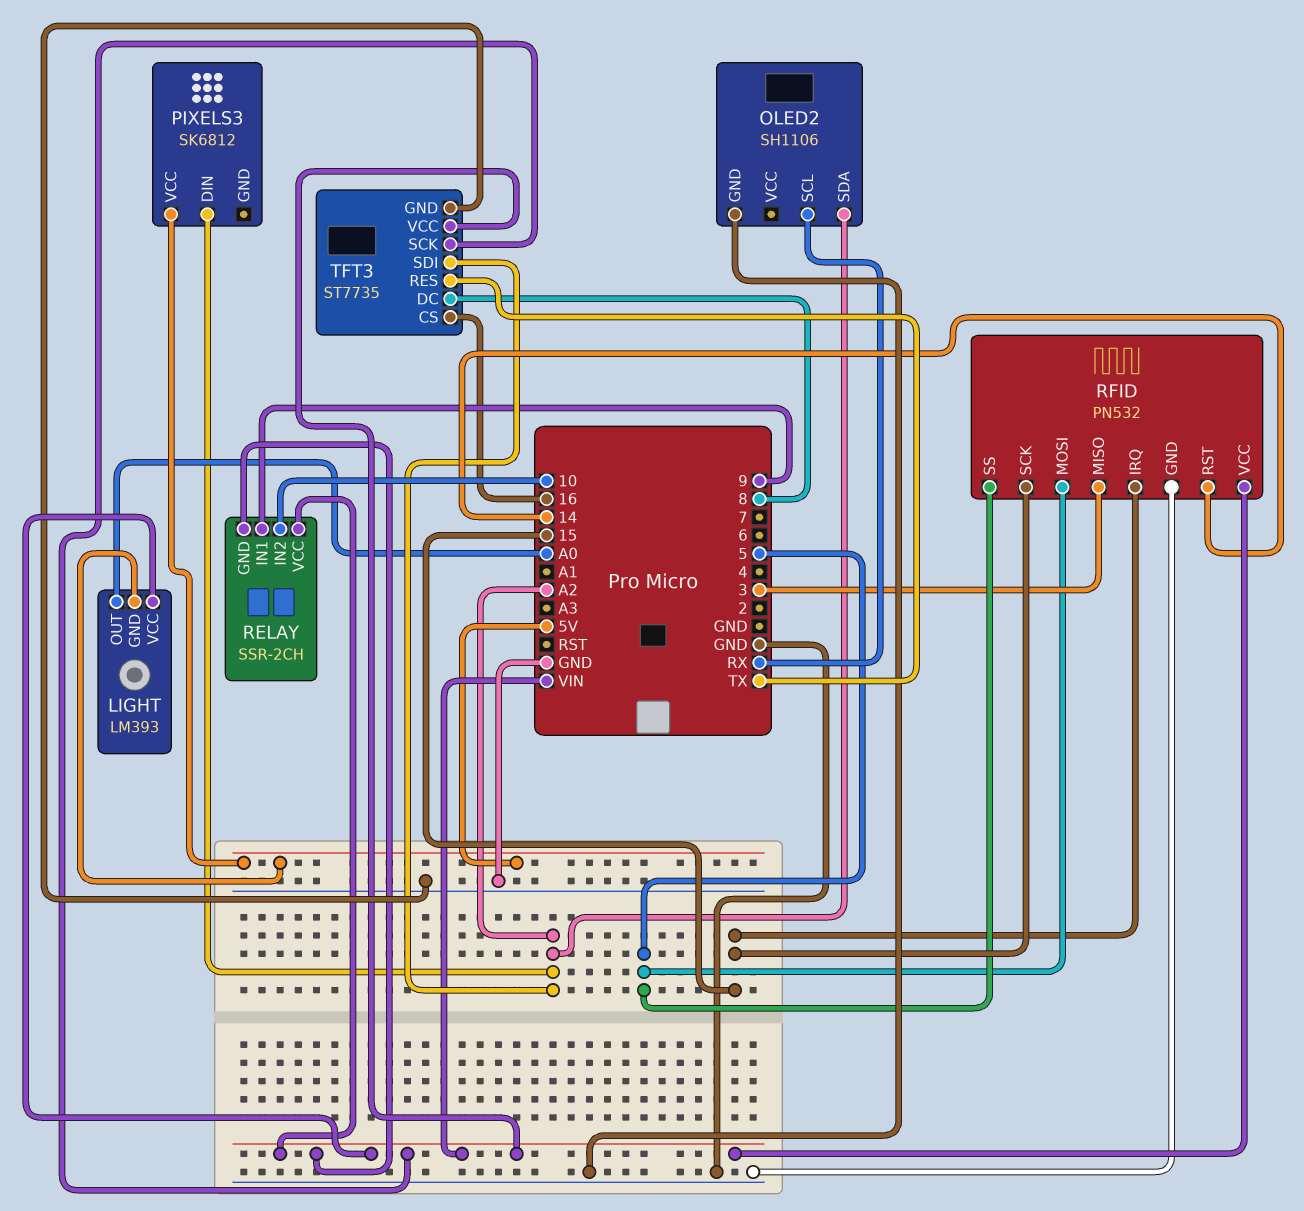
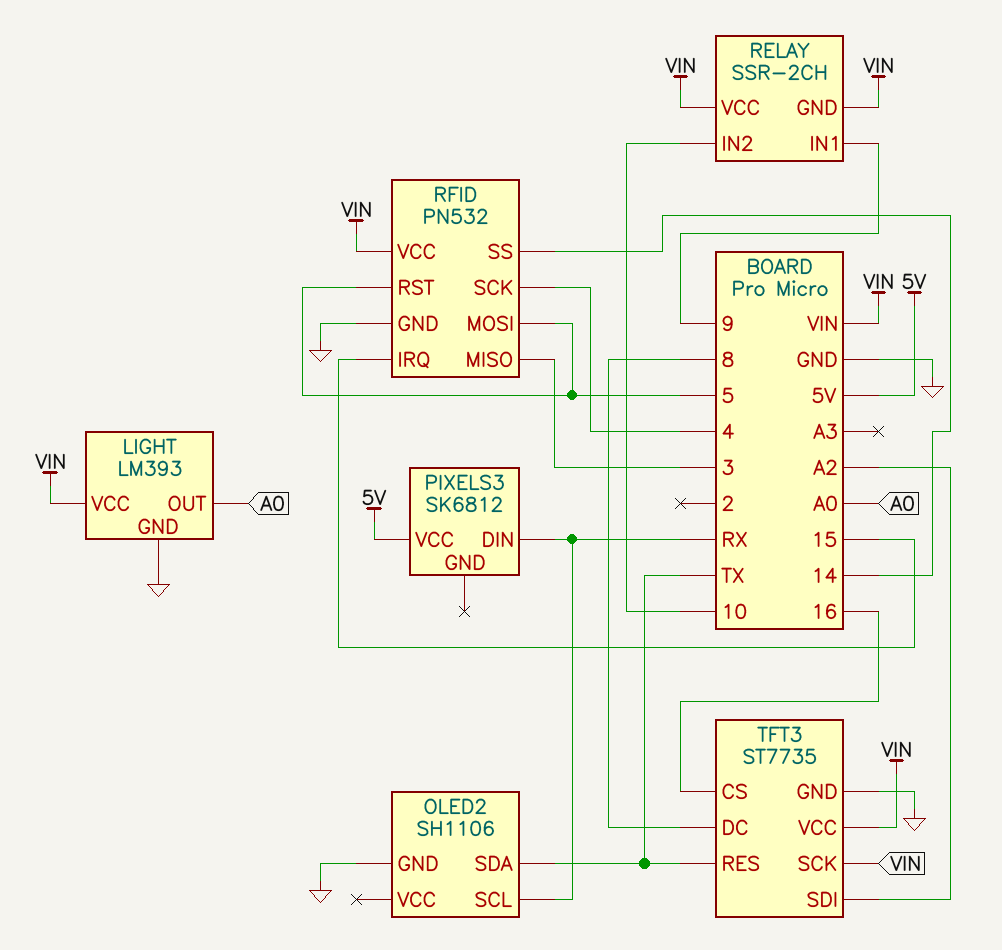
LIGHT pin GND: 5V -> GND
OLED2 pin SDA: A2 -> TX
PIXELS3 pin DIN: A2 -> RX
RFID pin RST: 14 -> 5
RFID pin SCK: 15 -> 4
RFID pin SS: 5 -> 14

